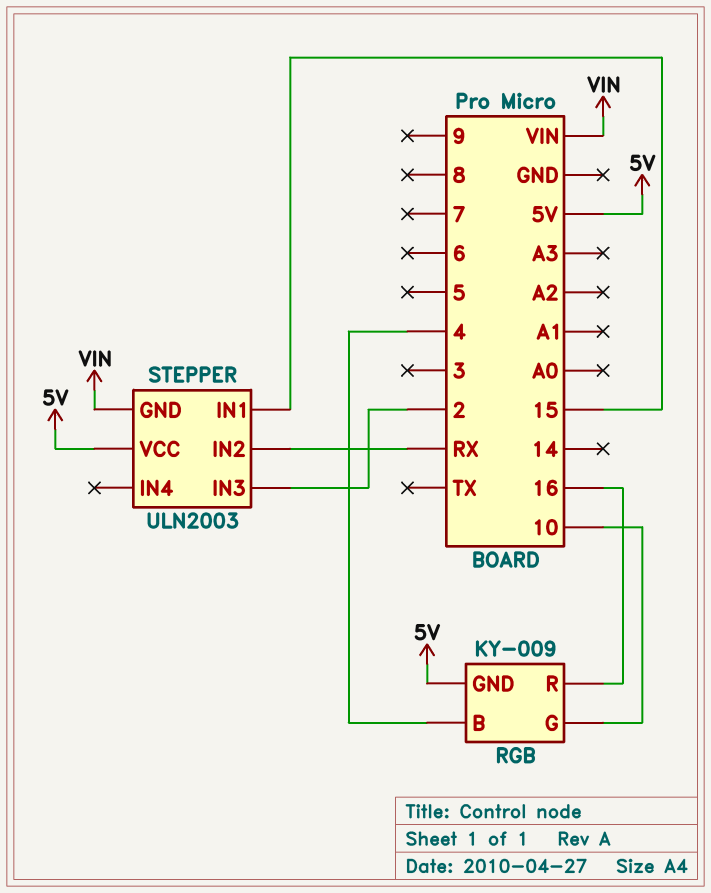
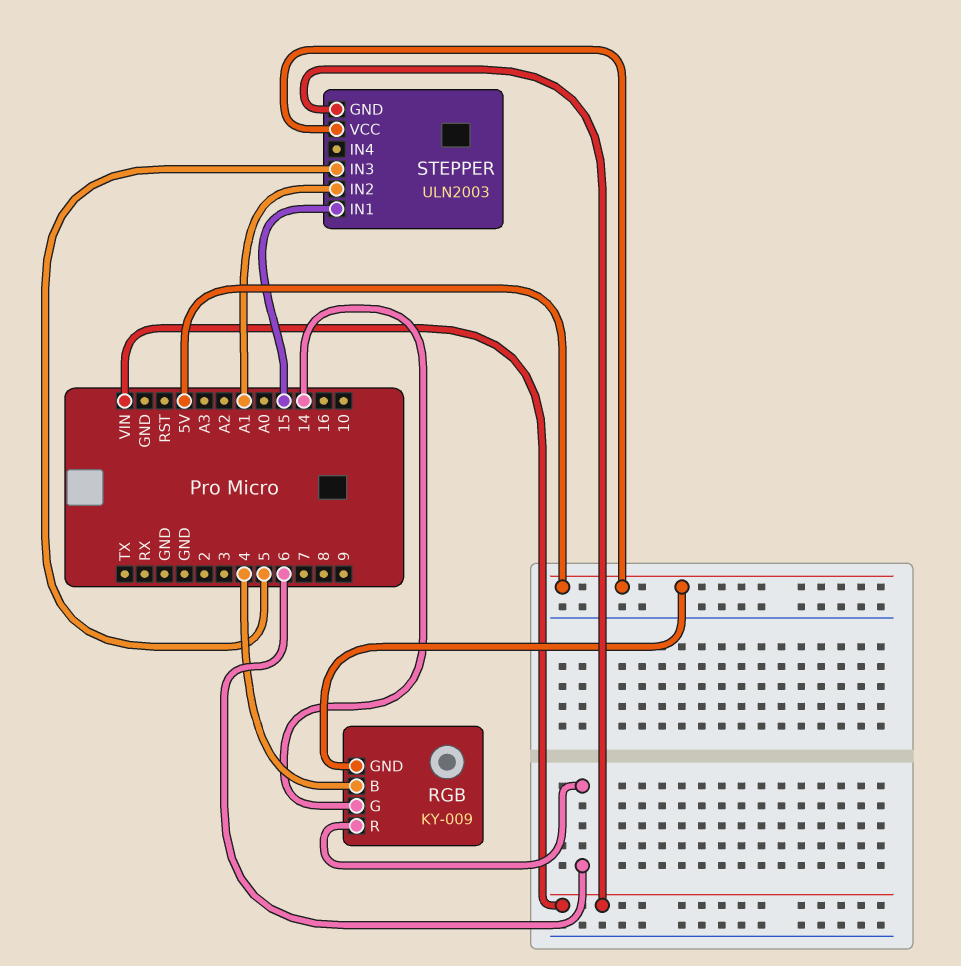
RGB pin G: 10 -> 14
RGB pin R: 16 -> 6
STEPPER pin IN2: RX -> A1
STEPPER pin IN3: 2 -> 5

